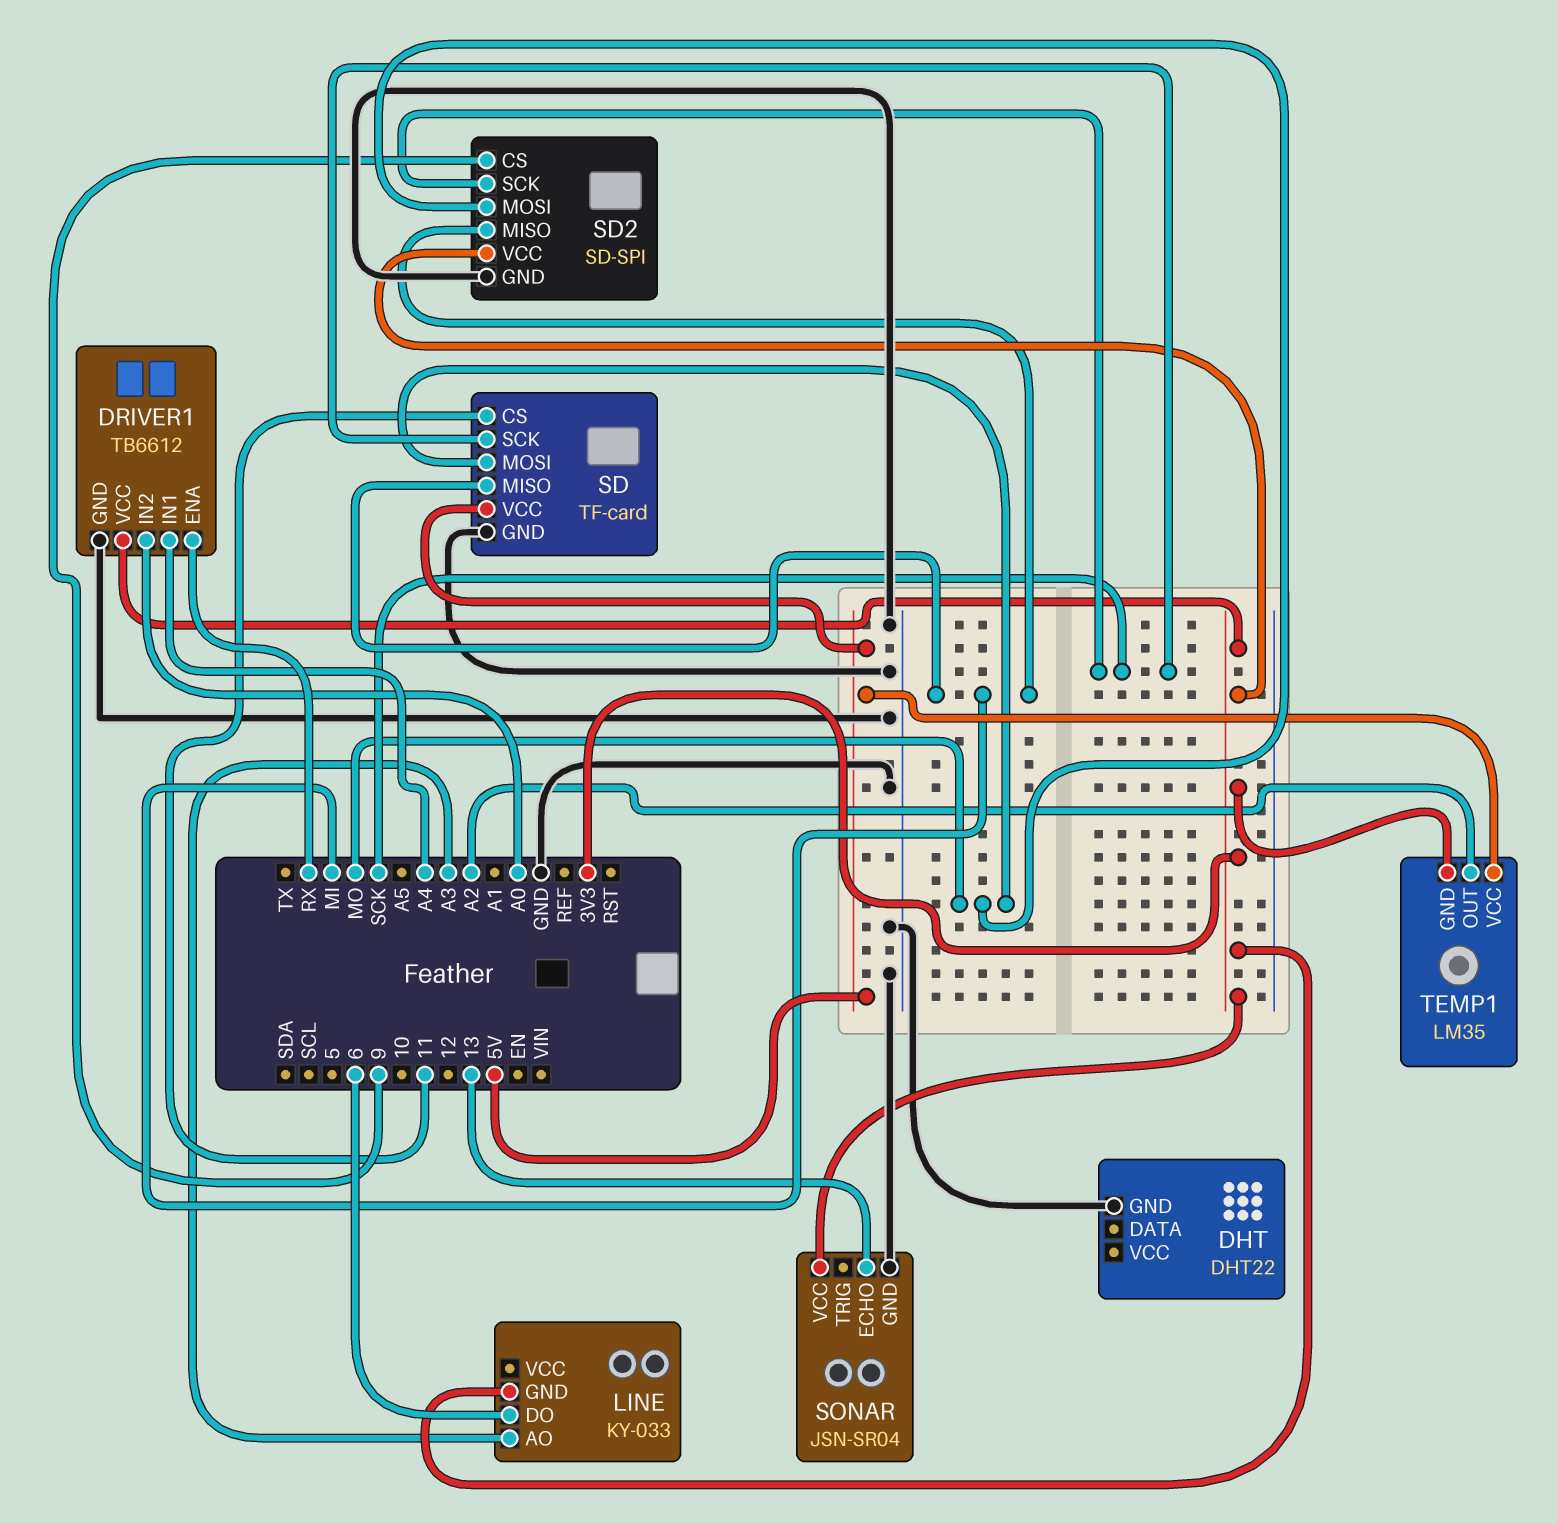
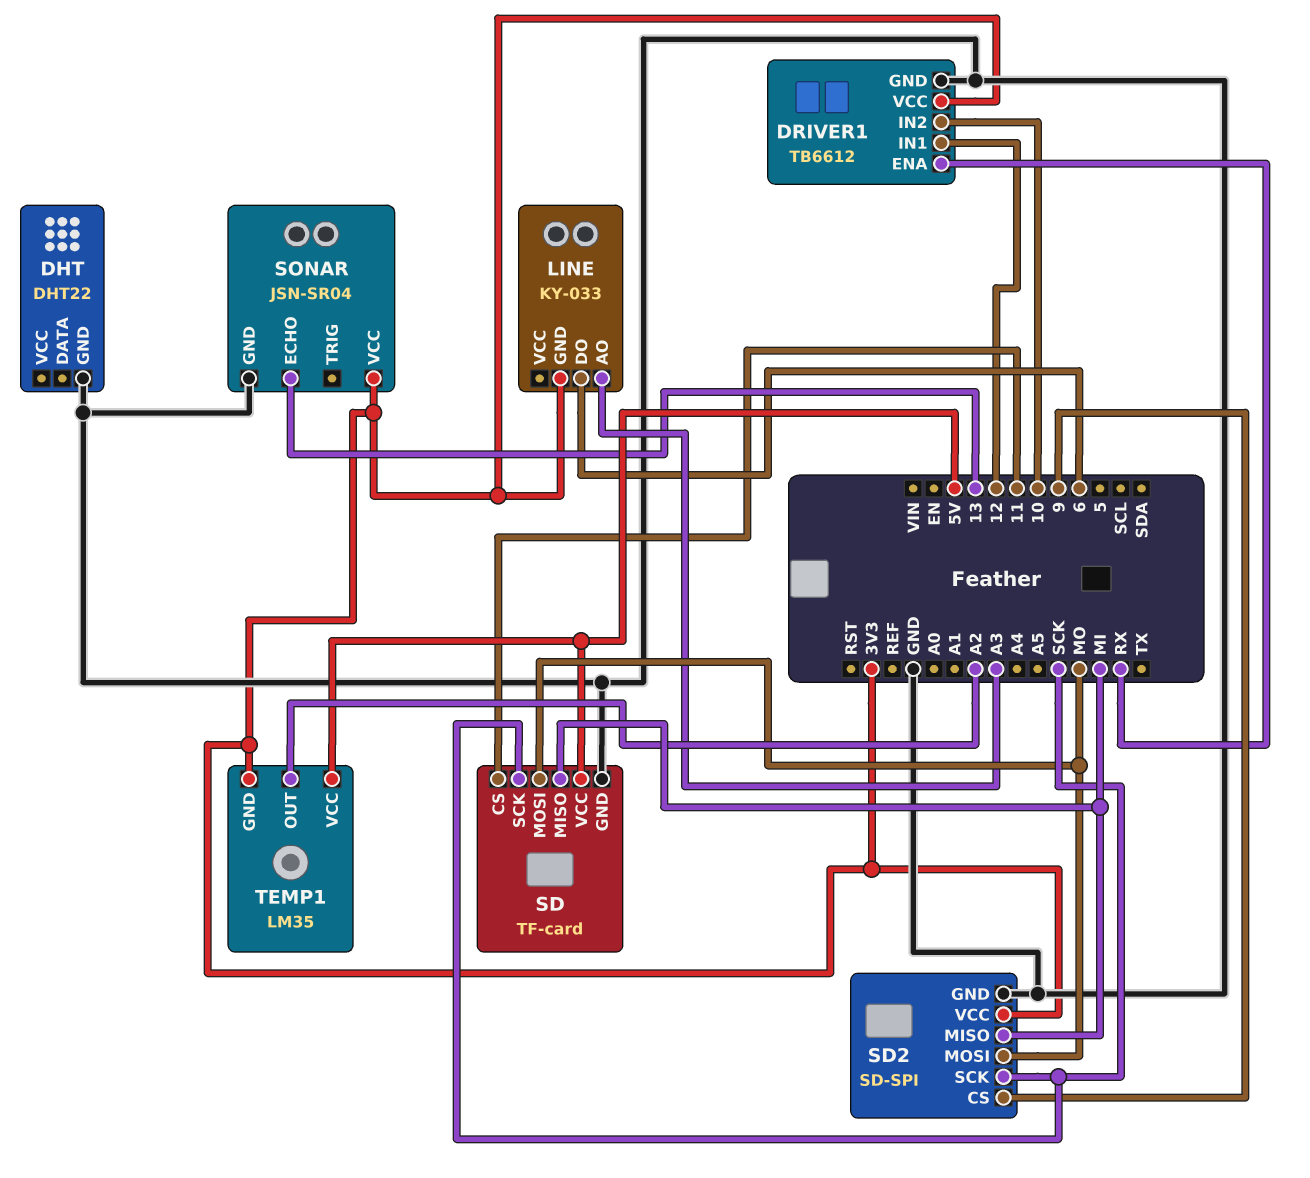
DRIVER1 pin IN1: A4 -> 12
DRIVER1 pin IN2: A0 -> 10

